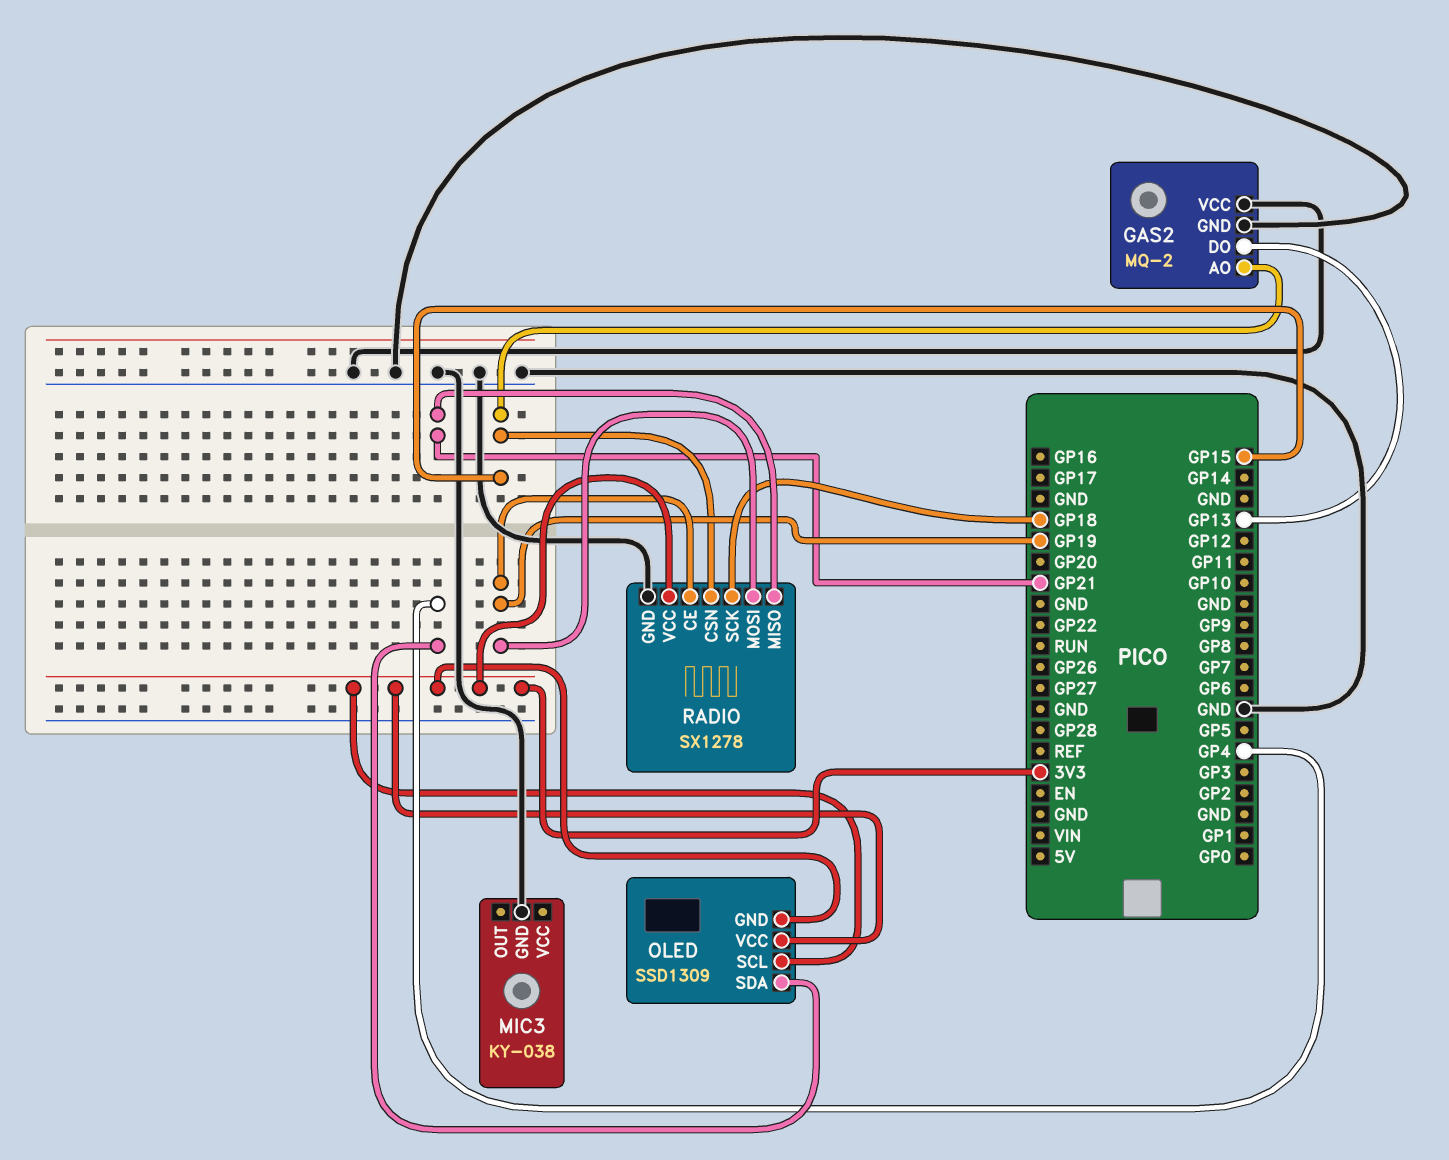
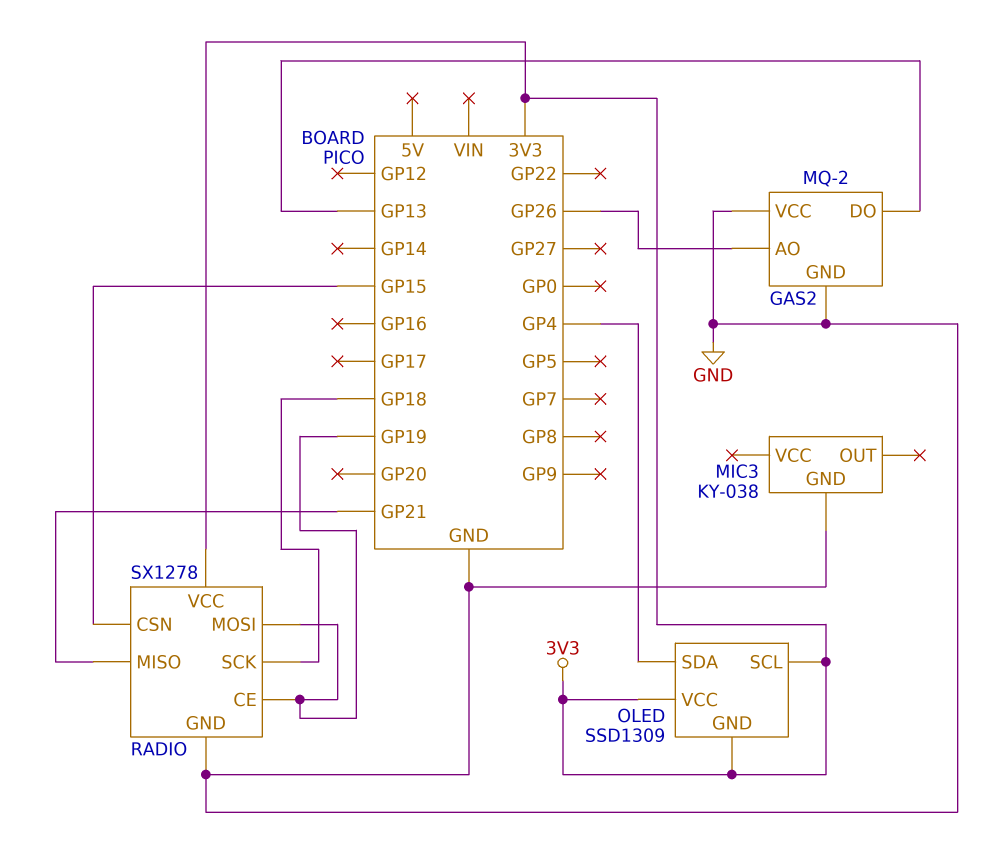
GAS2 pin AO: GP15 -> GP26

